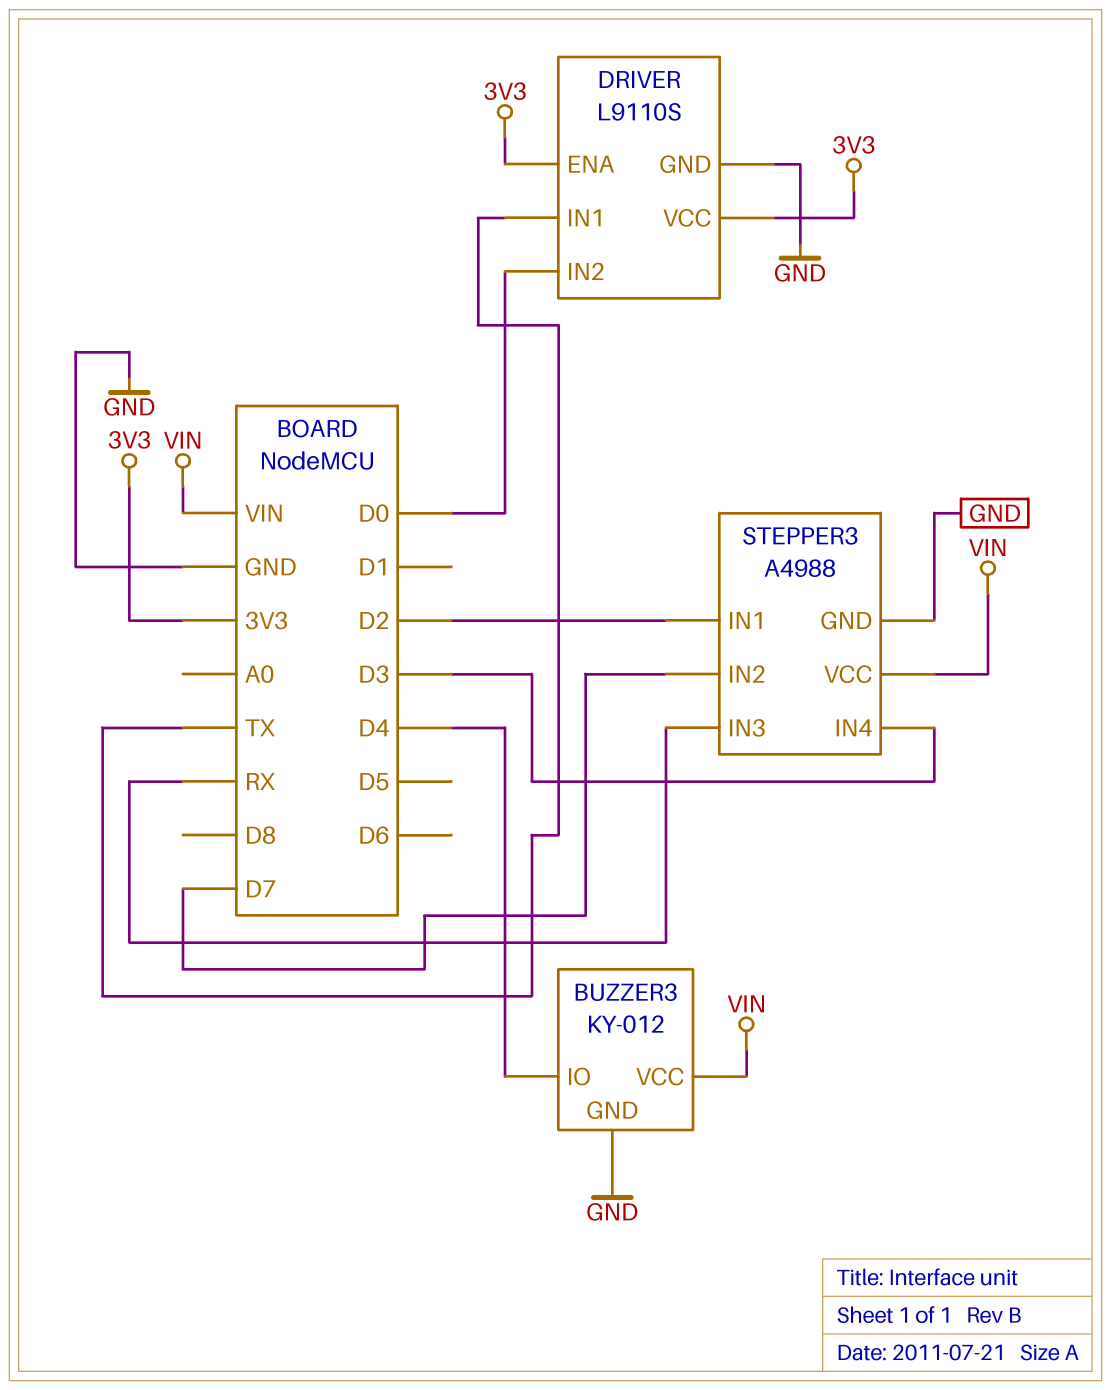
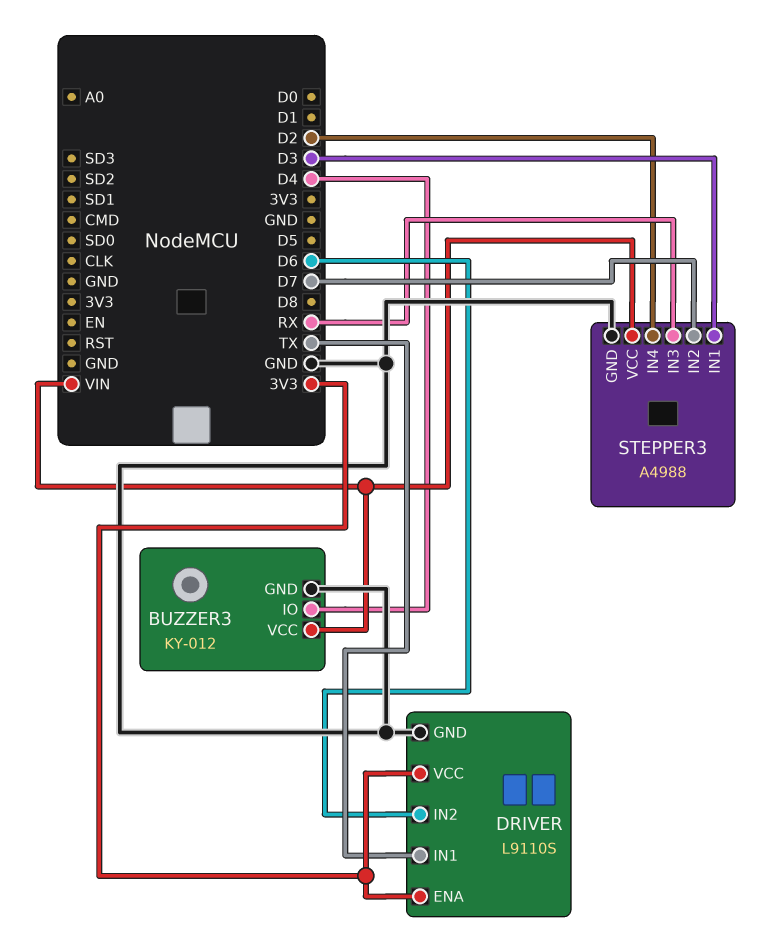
DRIVER pin IN2: D0 -> D6
STEPPER3 pin IN1: D2 -> D3
STEPPER3 pin IN4: D3 -> D2

